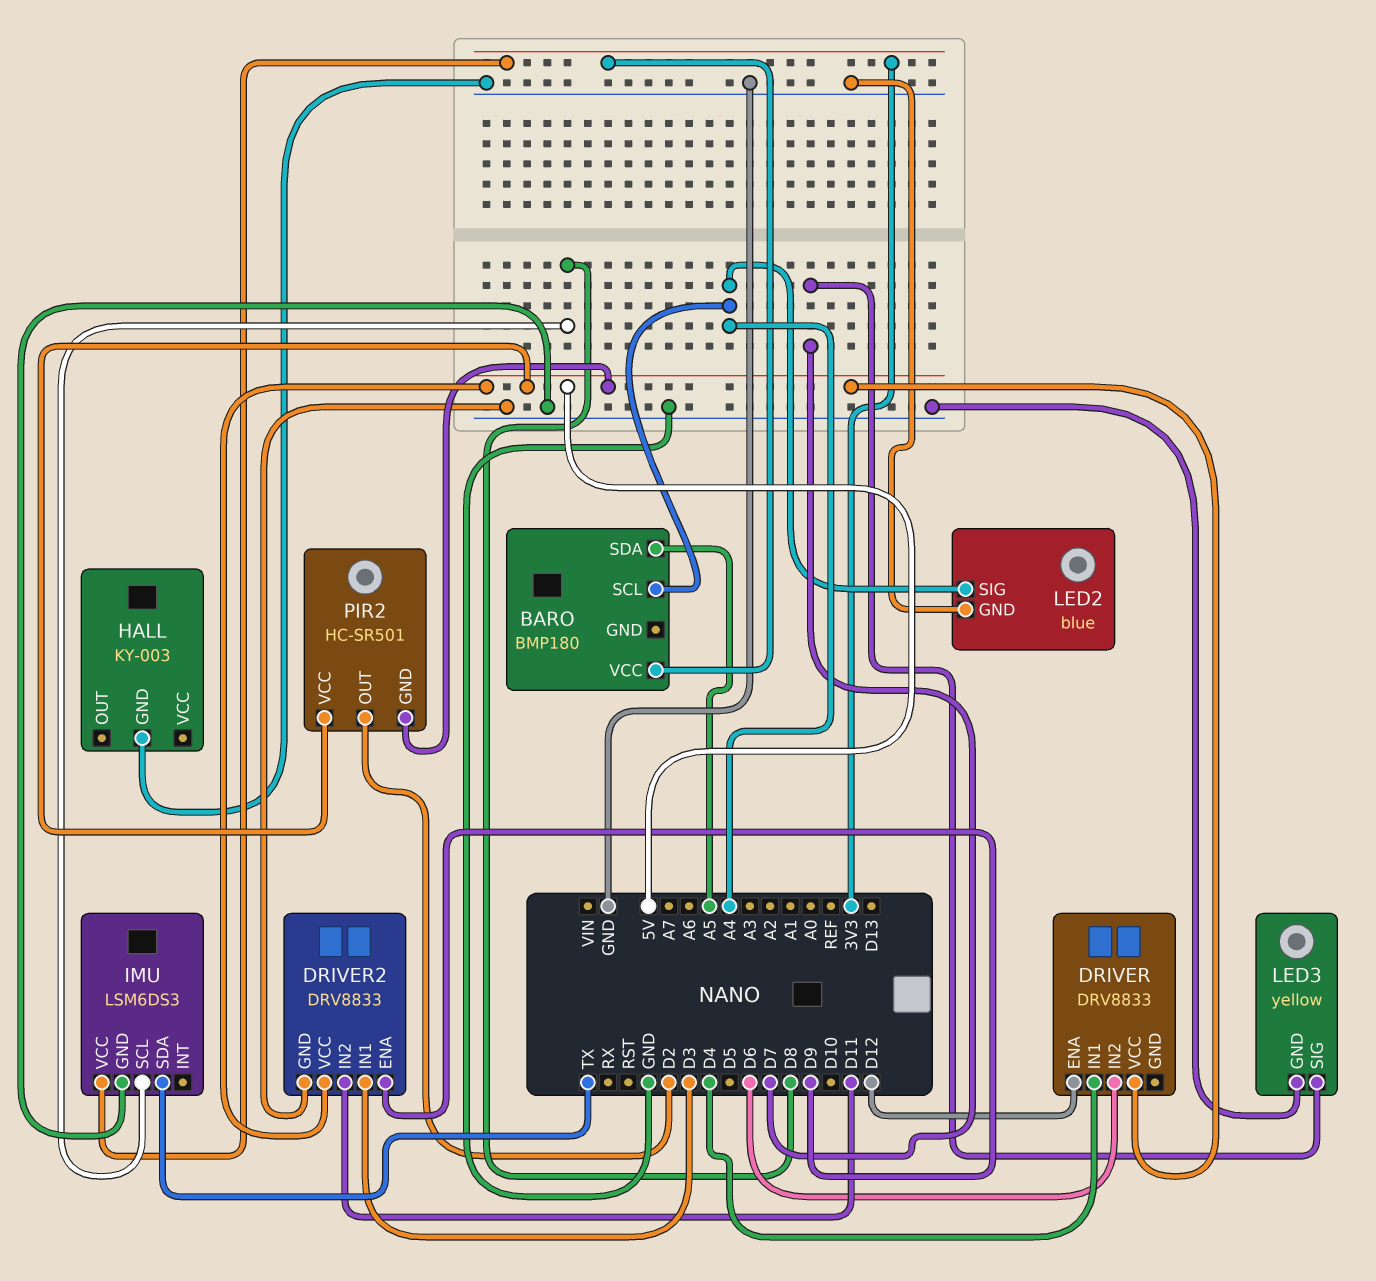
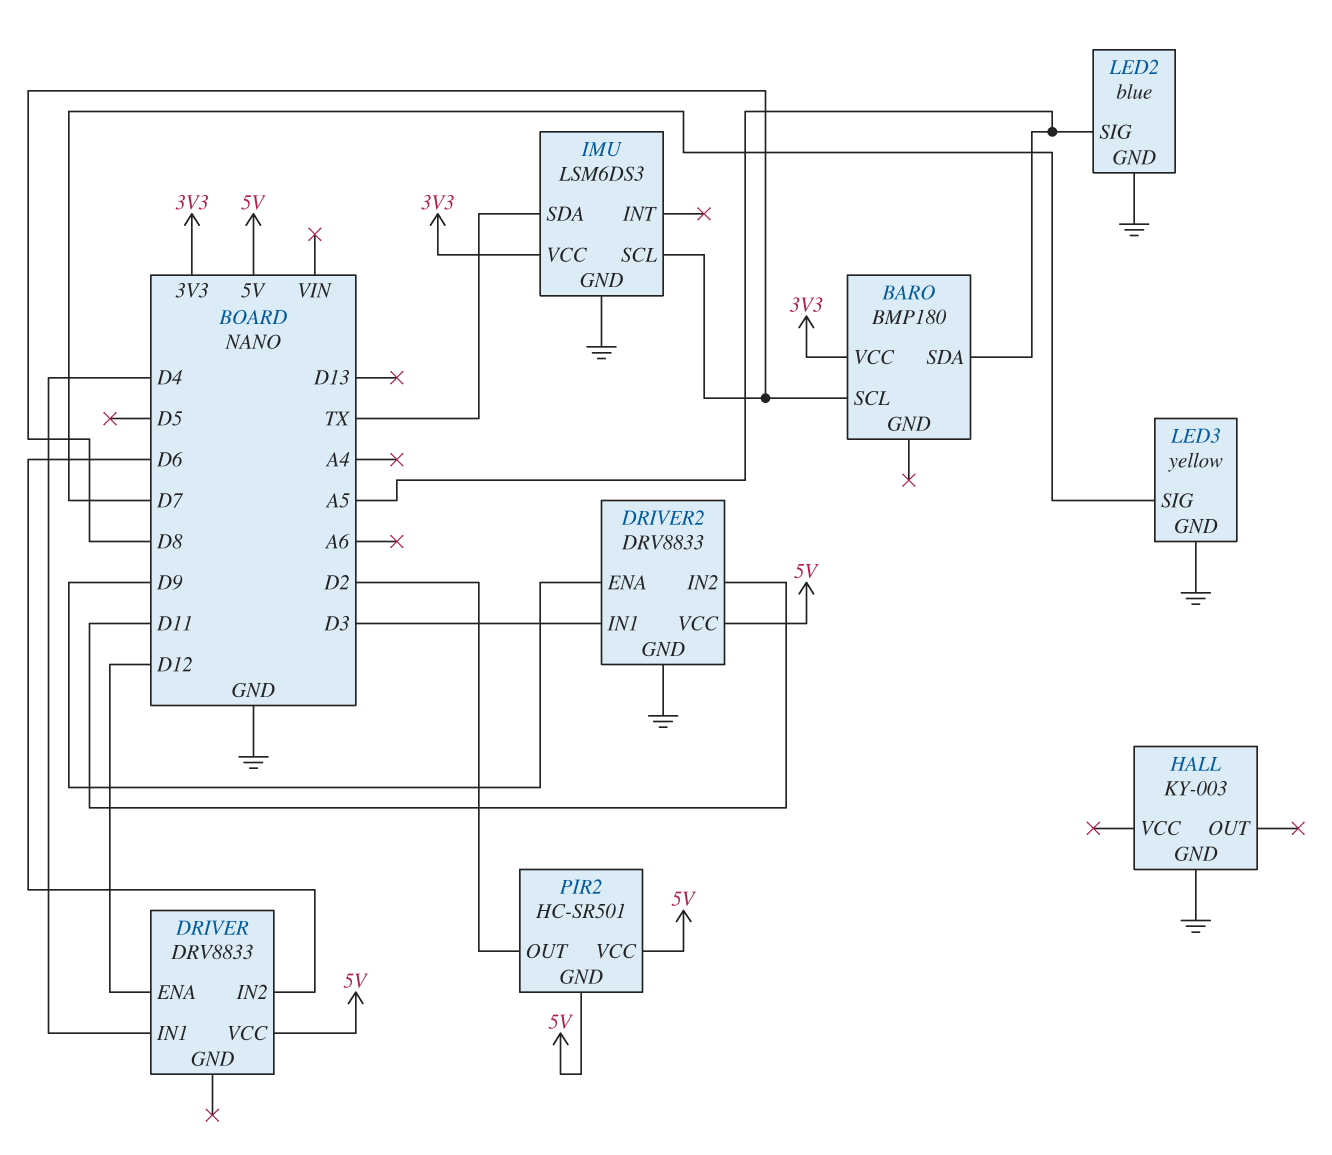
BARO pin SCL: A4 -> D8
LED2 pin SIG: A4 -> A5

